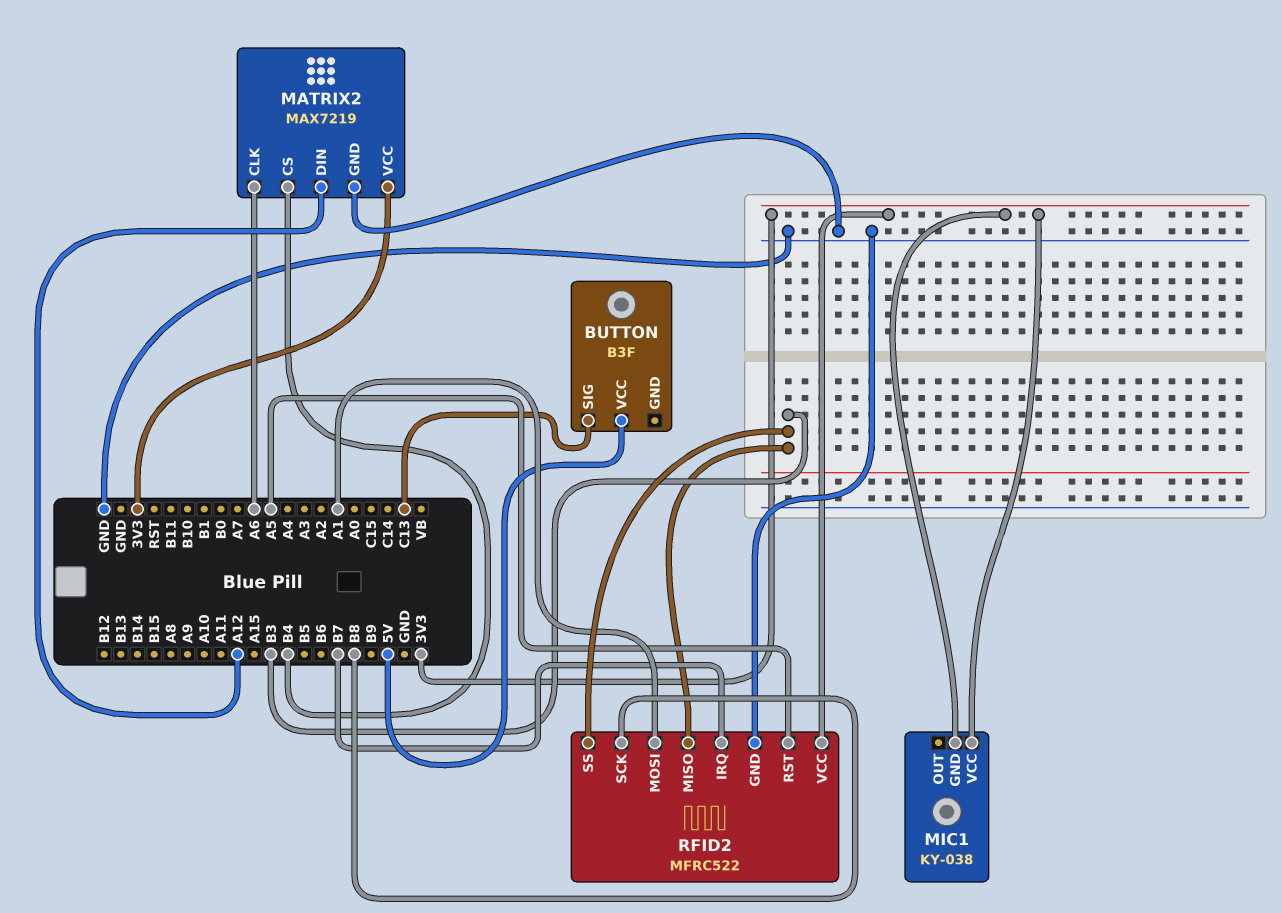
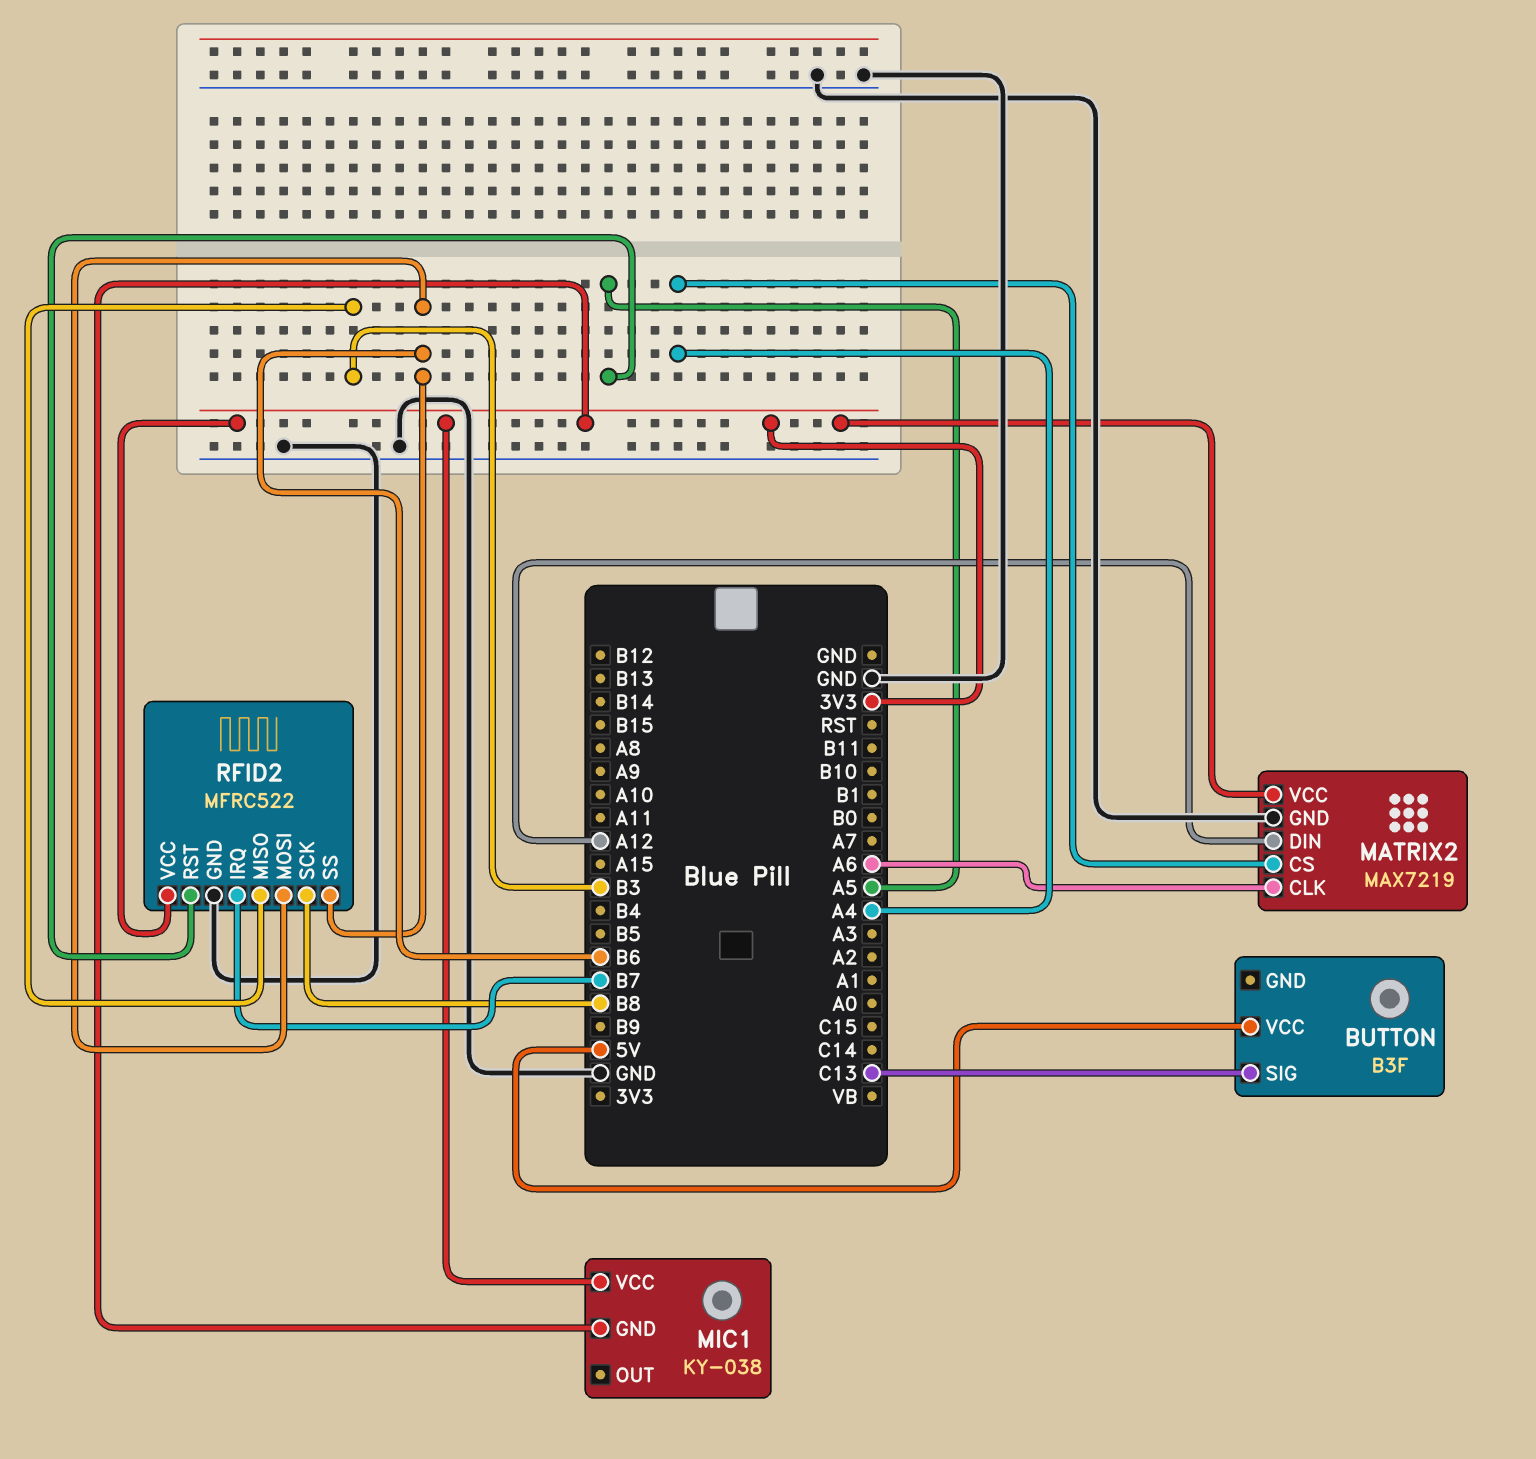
MATRIX2 pin CS: B4 -> A4
RFID2 pin MOSI: A1 -> B6
RFID2 pin SS: B3 -> B6

